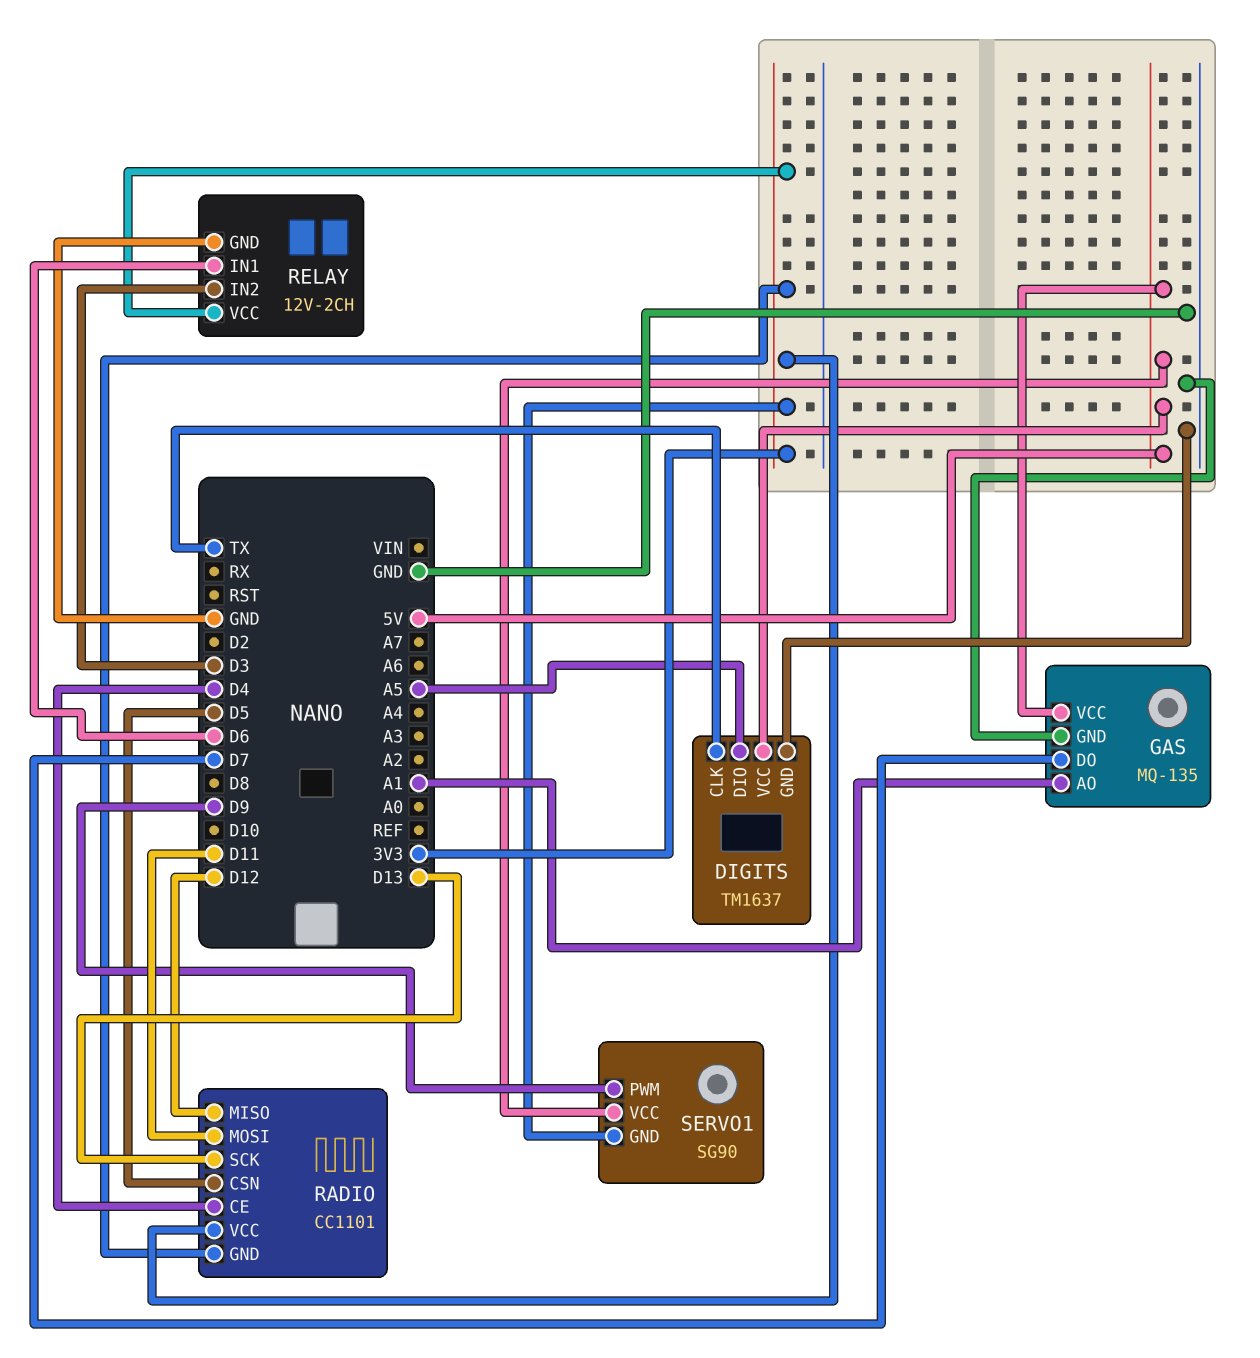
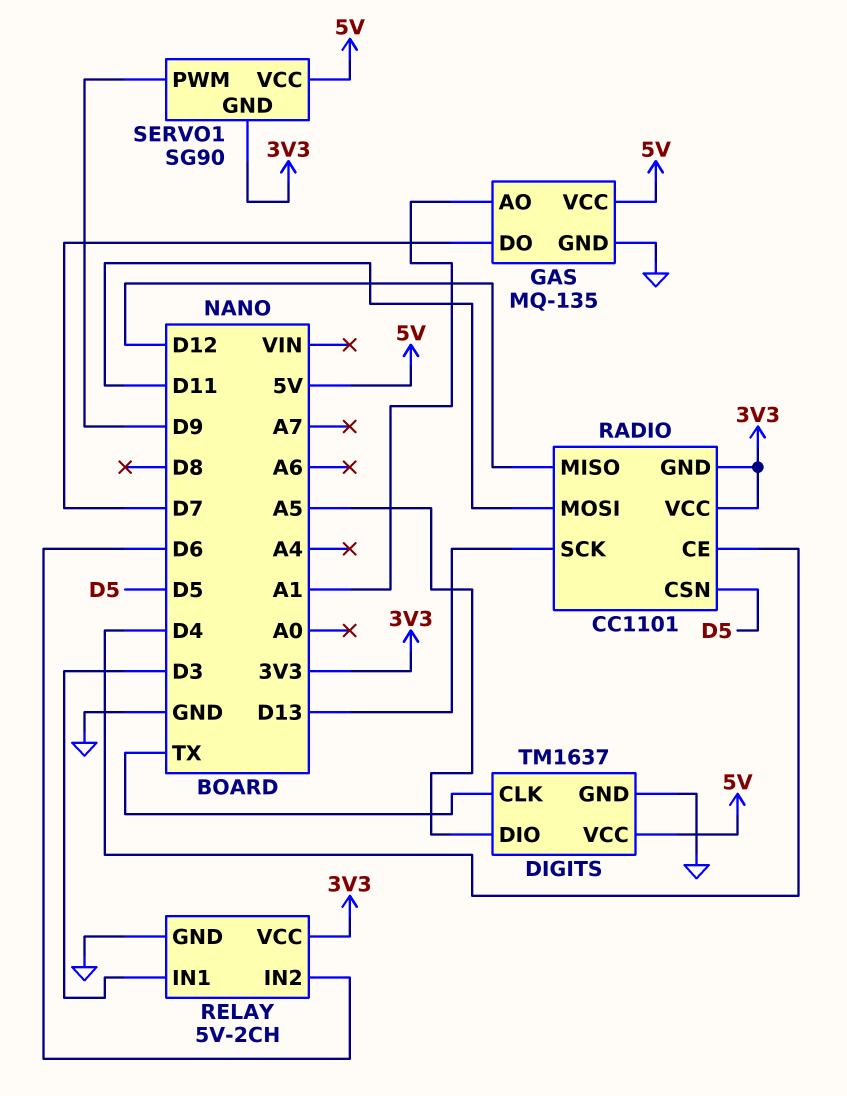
RELAY: 12V-2CH -> 5V-2CH
RELAY pin IN1: D6 -> D3
RELAY pin IN2: D3 -> D6

